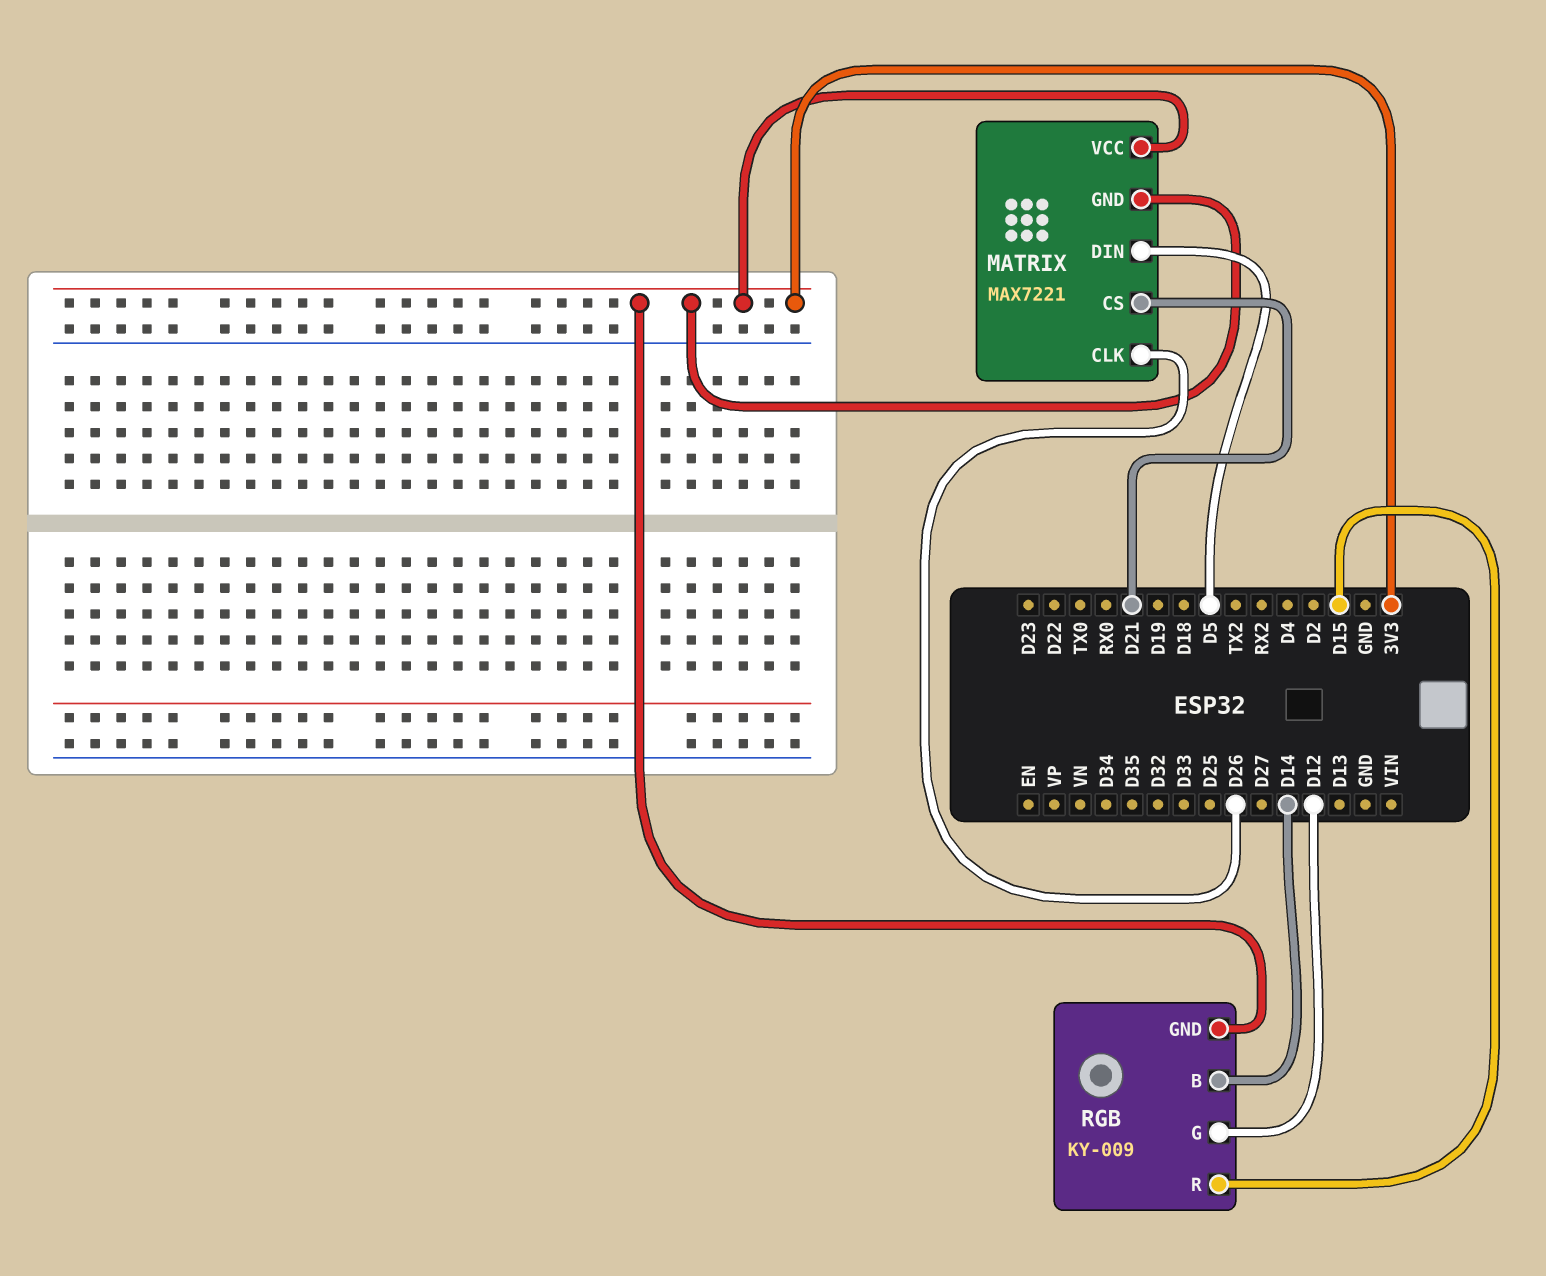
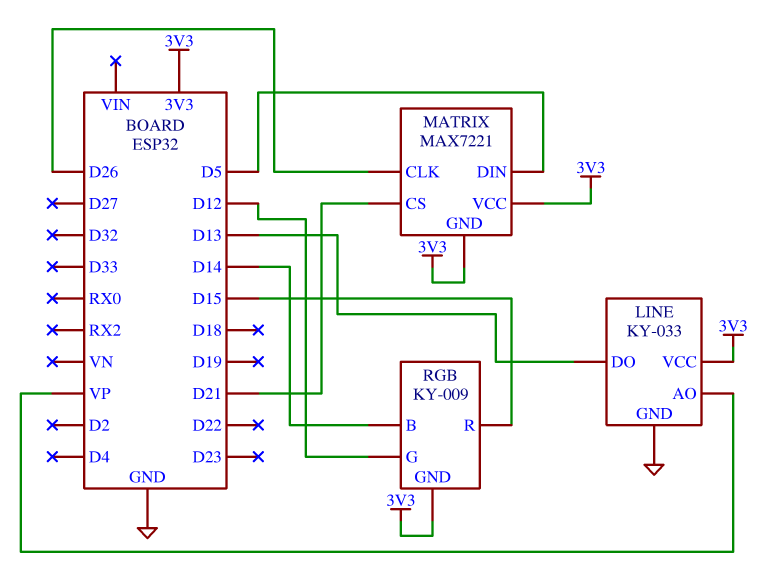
LINE: none -> KY-033
LINE pin AO: none -> VP
LINE pin DO: none -> D13
LINE pin GND: none -> GND
LINE pin VCC: none -> 3V3

